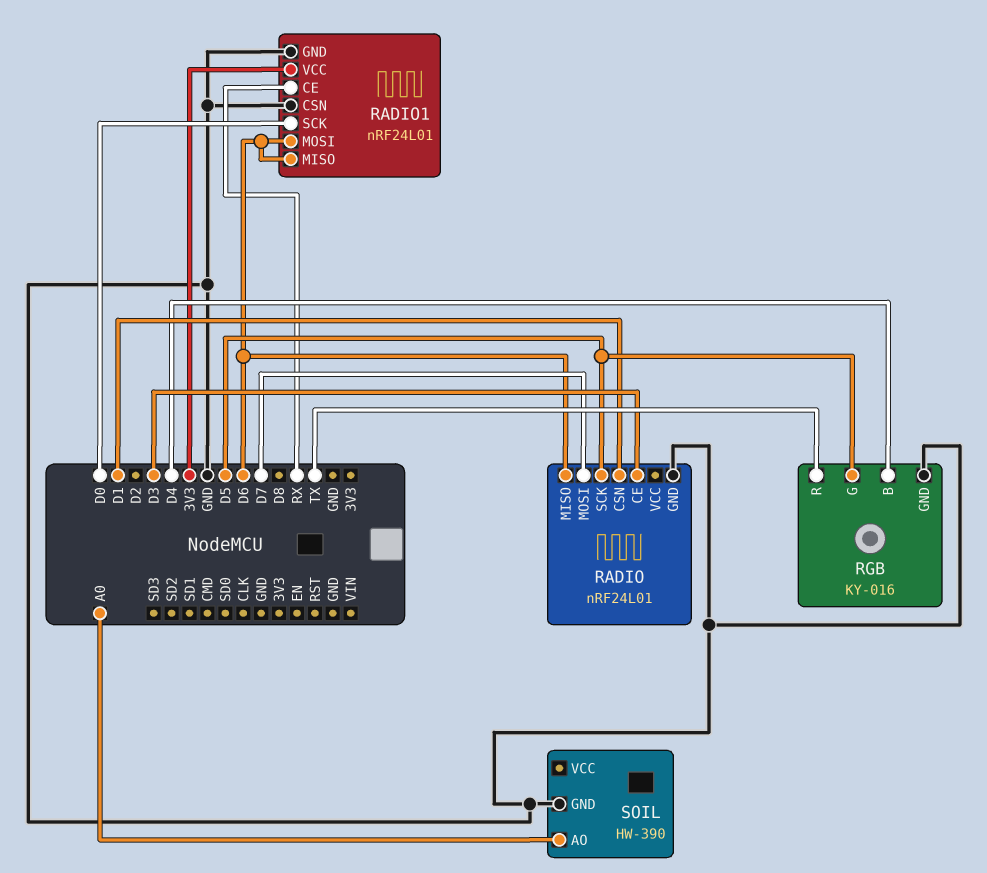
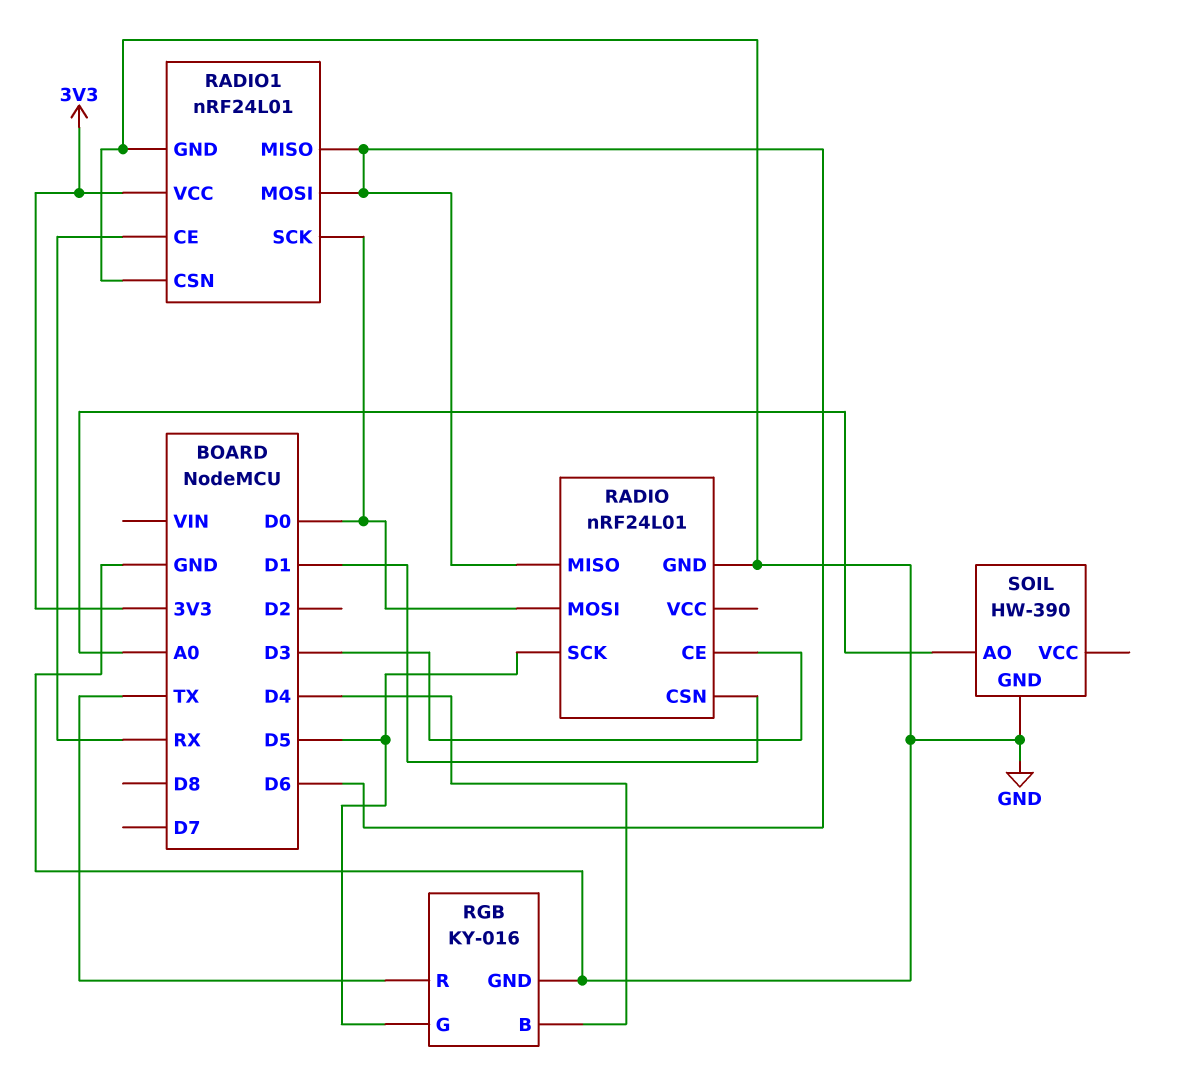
RADIO pin MOSI: D7 -> D0

